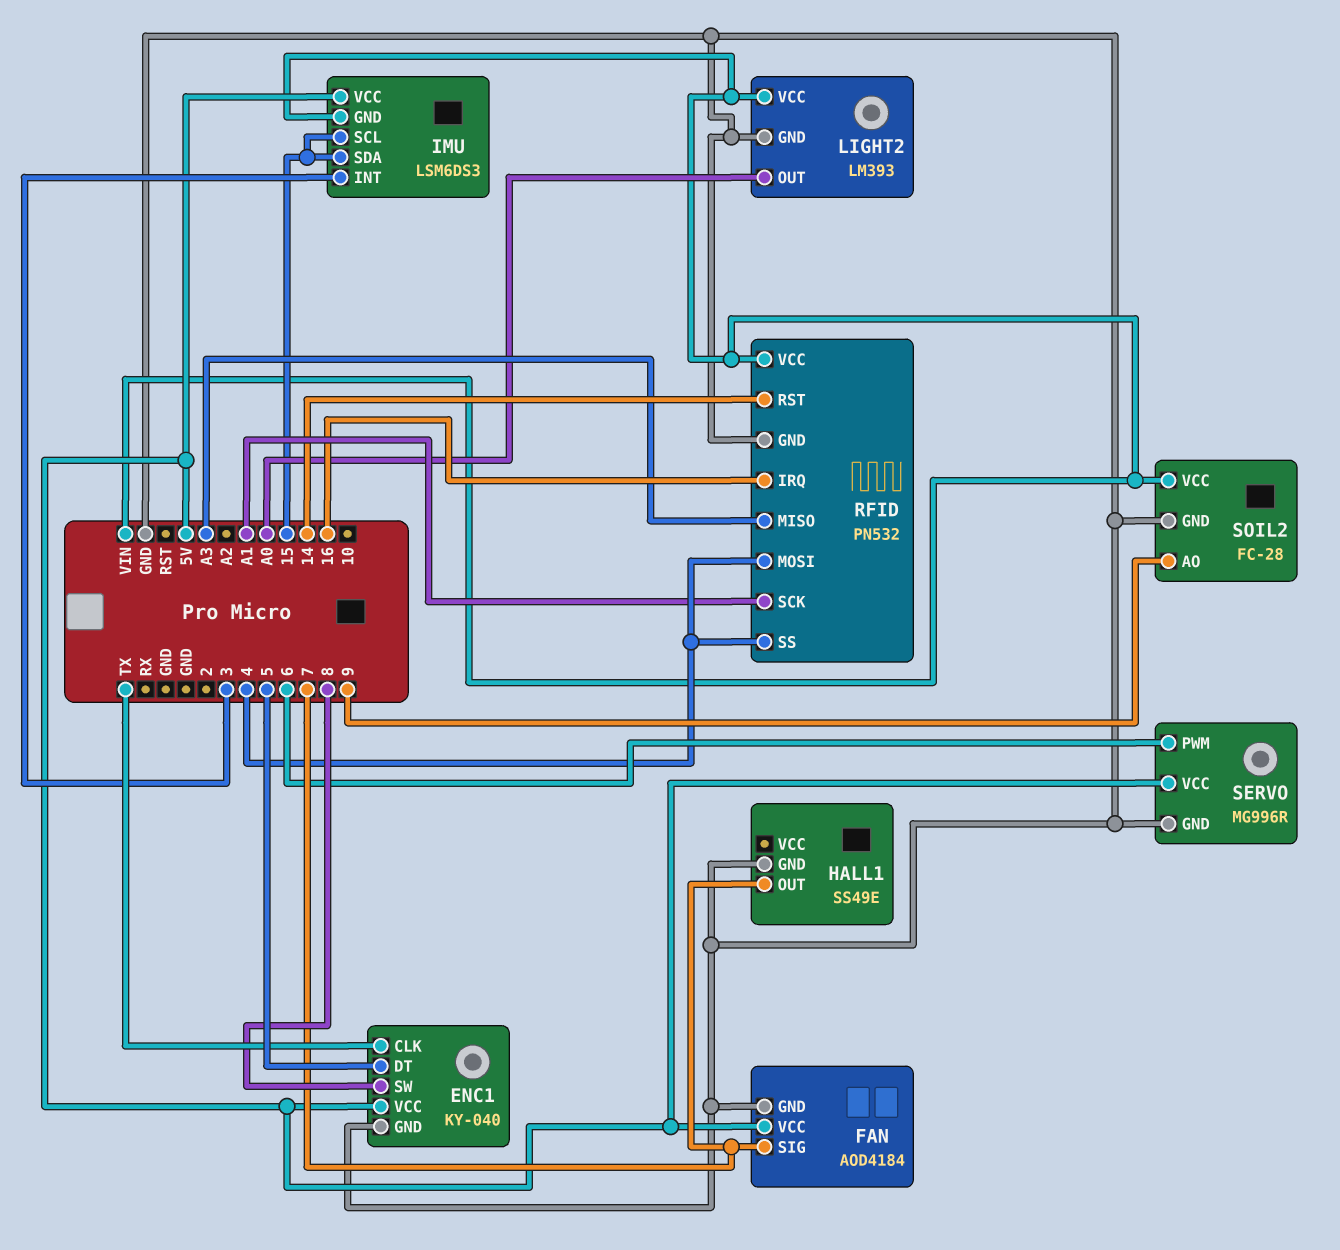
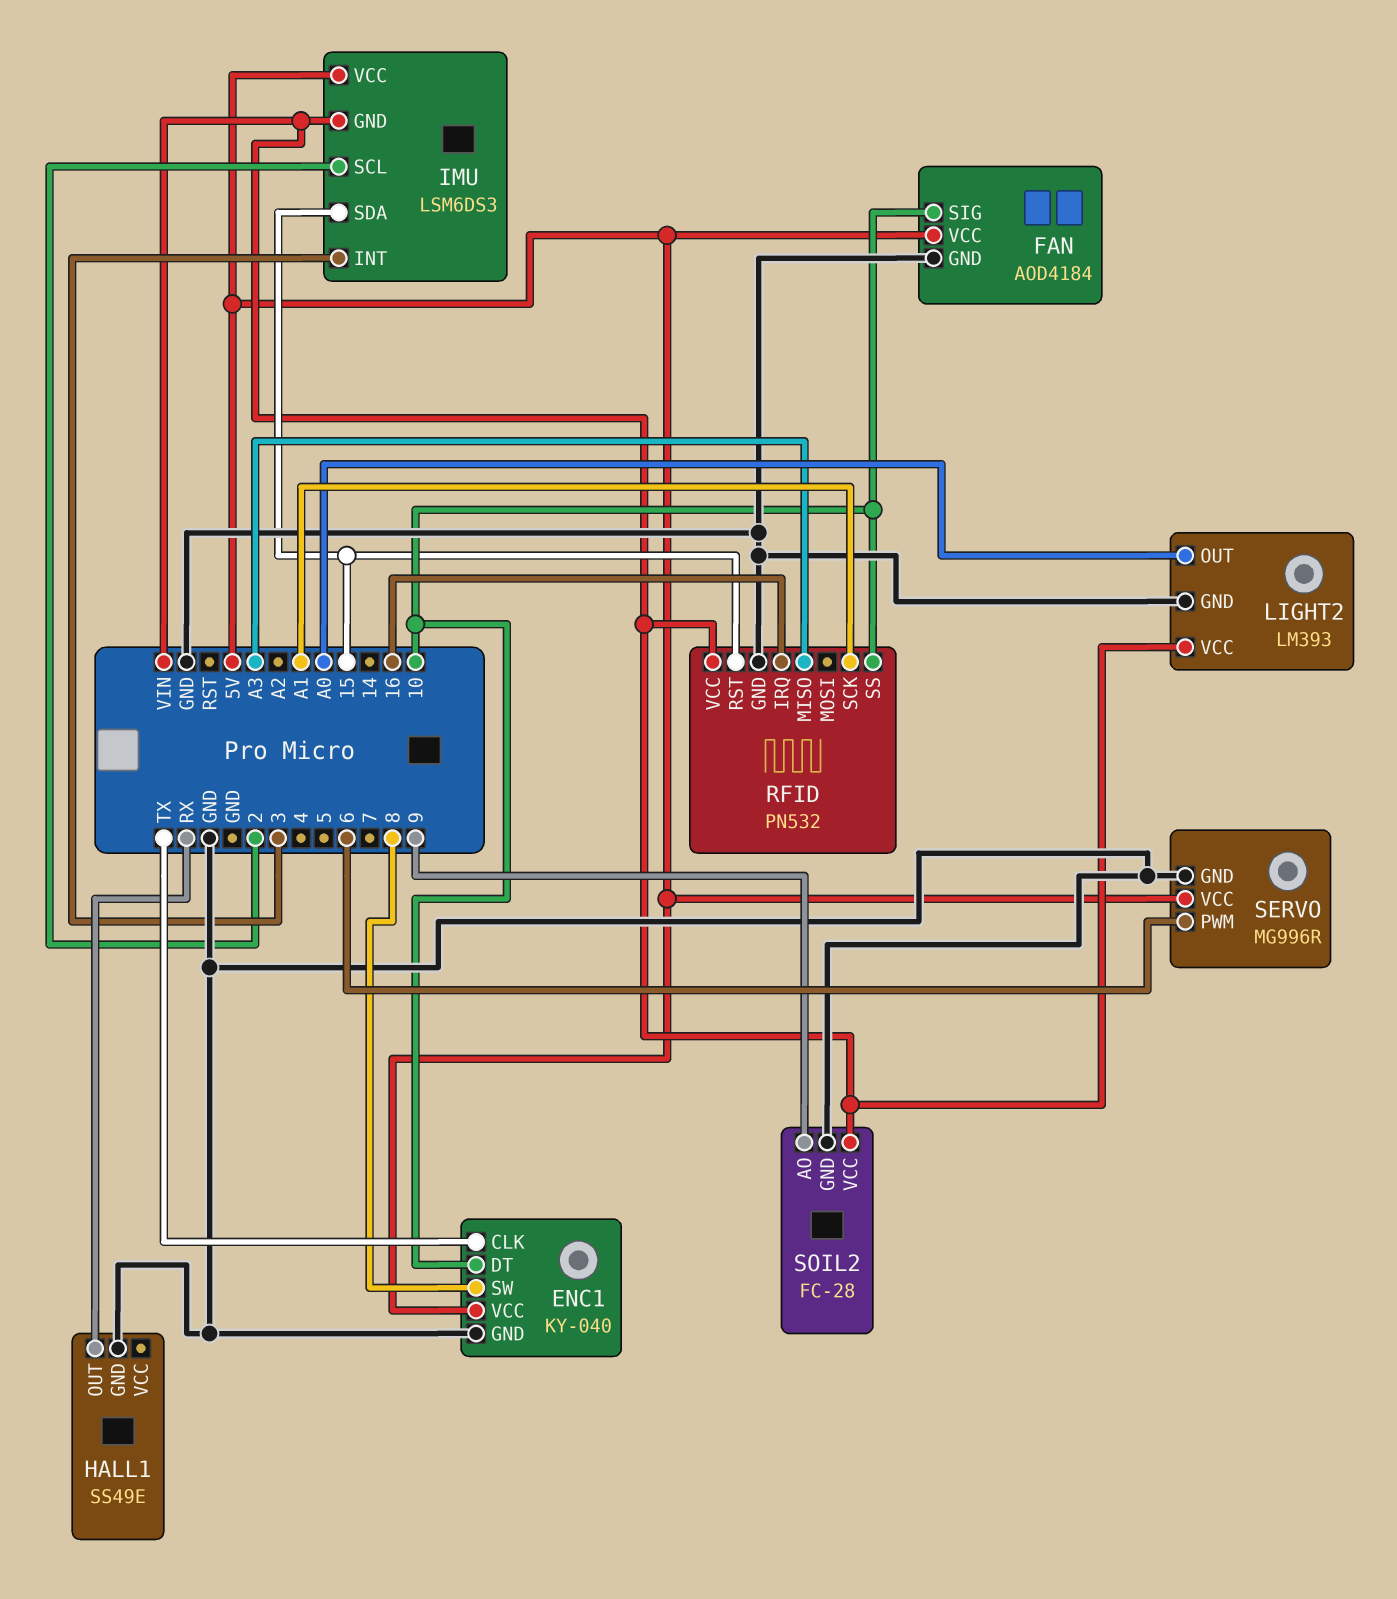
ENC1 pin DT: 5 -> 10
FAN pin SIG: 7 -> 10
HALL1 pin OUT: 7 -> RX
IMU pin SCL: 15 -> 2
RFID pin MOSI: 4 -> none
RFID pin RST: 14 -> 15
RFID pin SS: 4 -> 10

